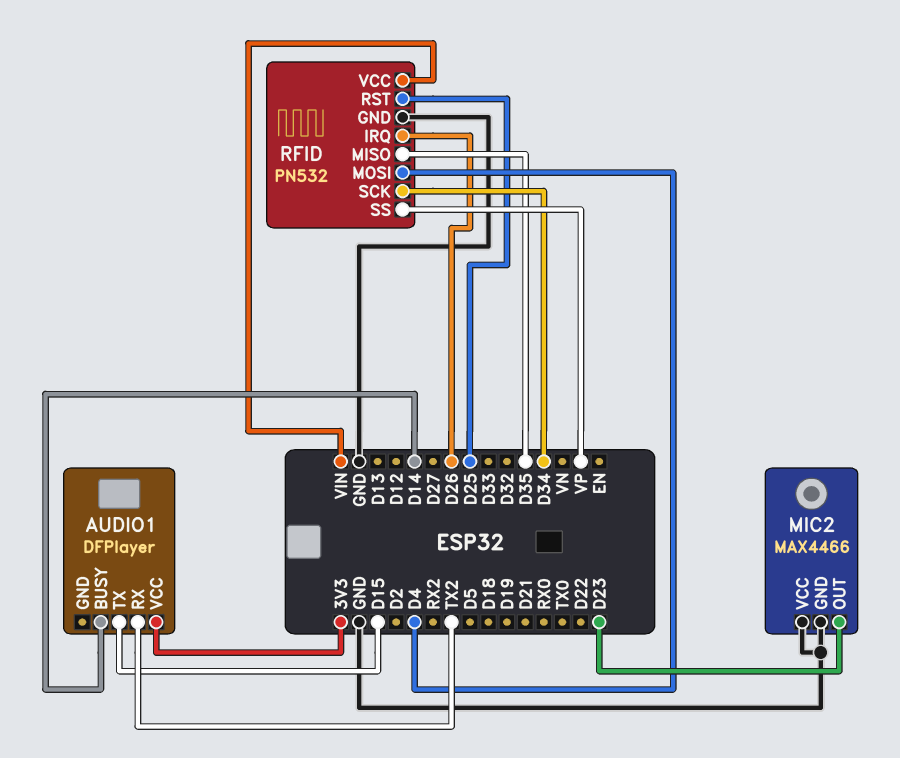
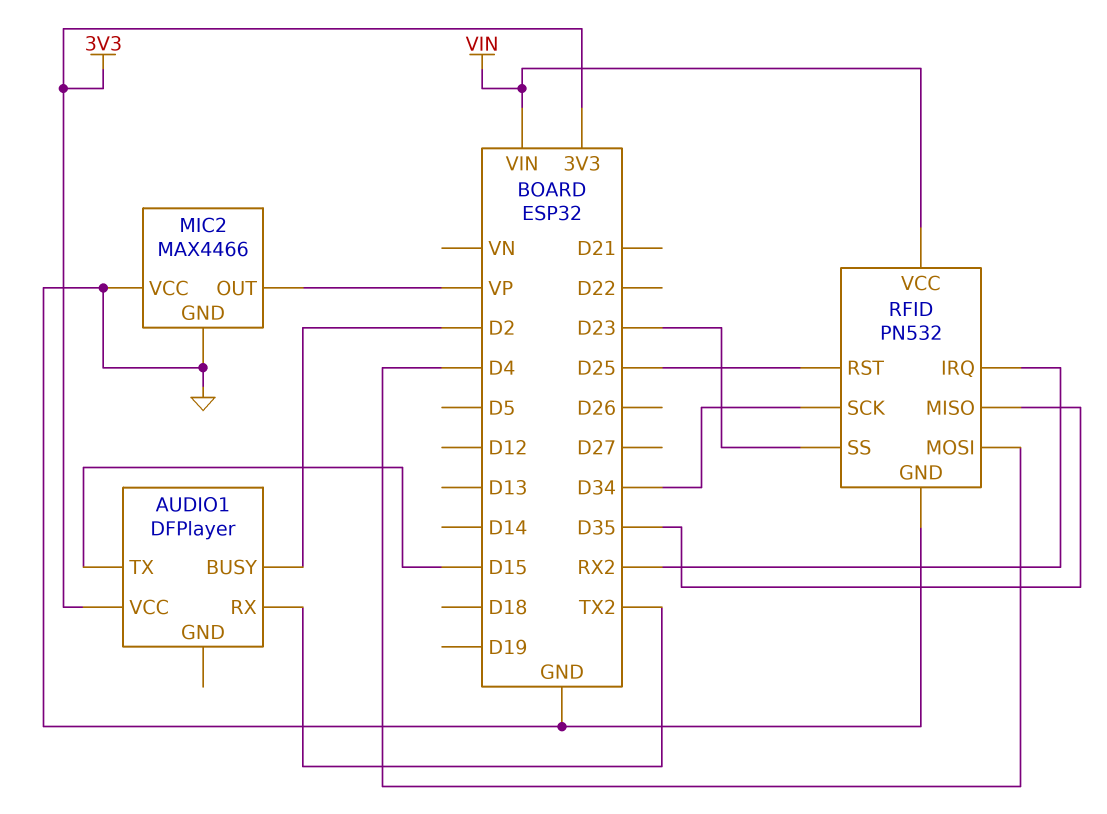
AUDIO1 pin BUSY: D14 -> D2
MIC2 pin OUT: D23 -> VP
RFID pin IRQ: D26 -> RX2
RFID pin SS: VP -> D23

